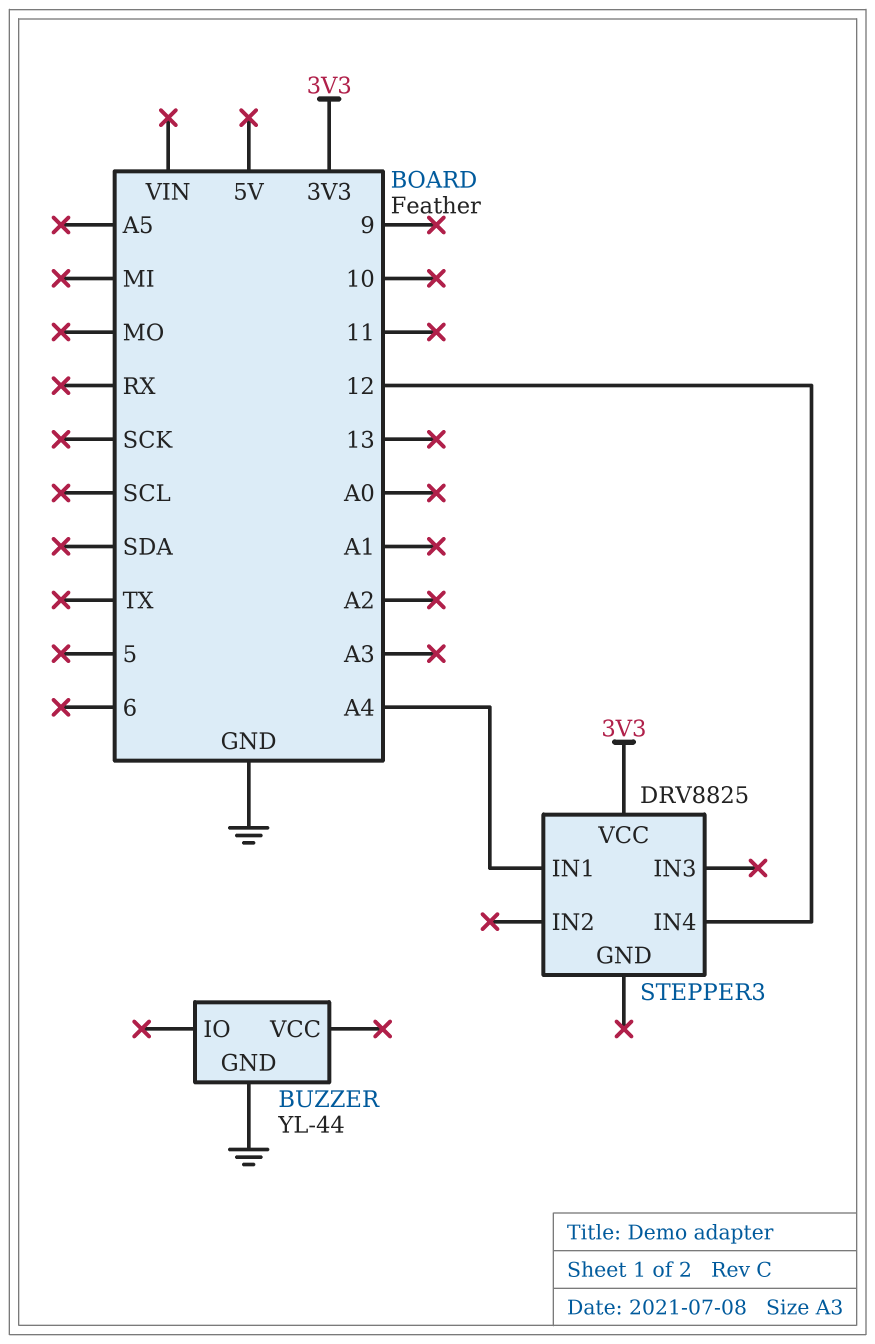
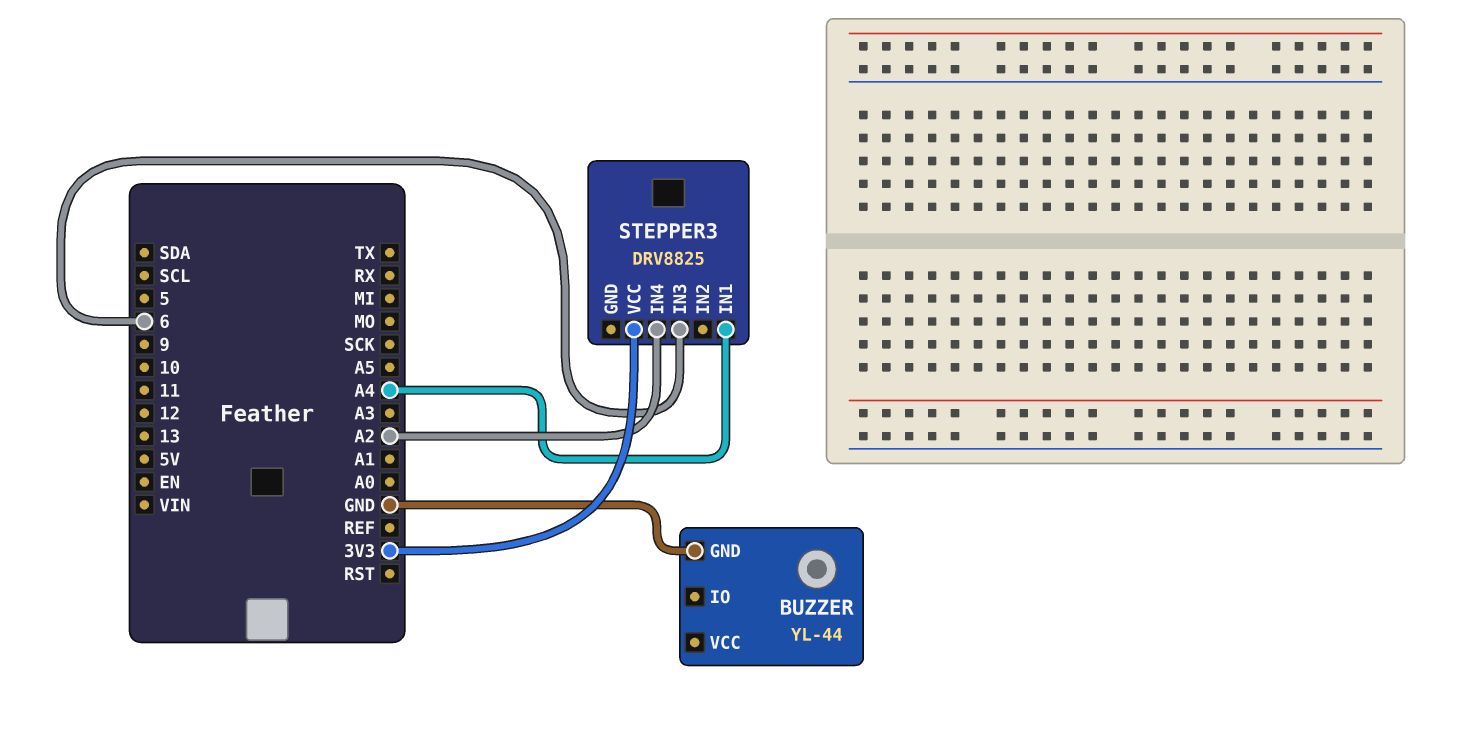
STEPPER3 pin IN3: none -> 6
STEPPER3 pin IN4: 12 -> A2

